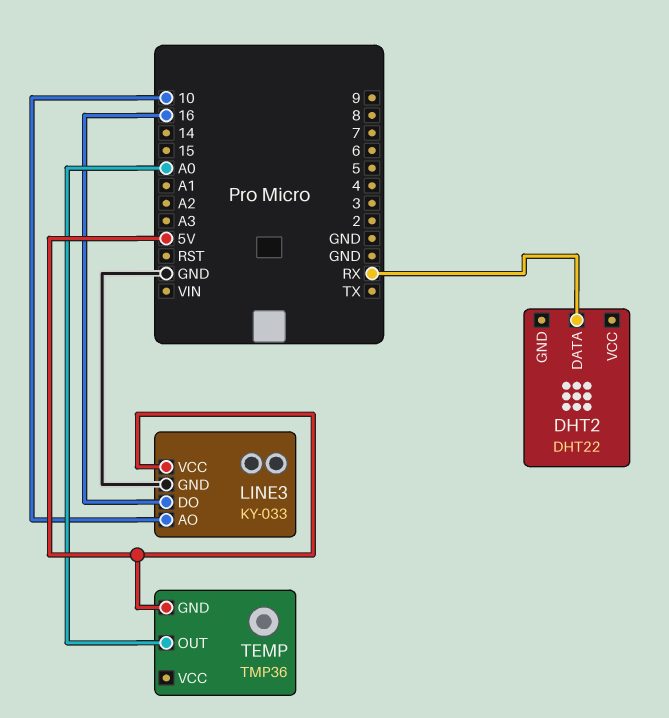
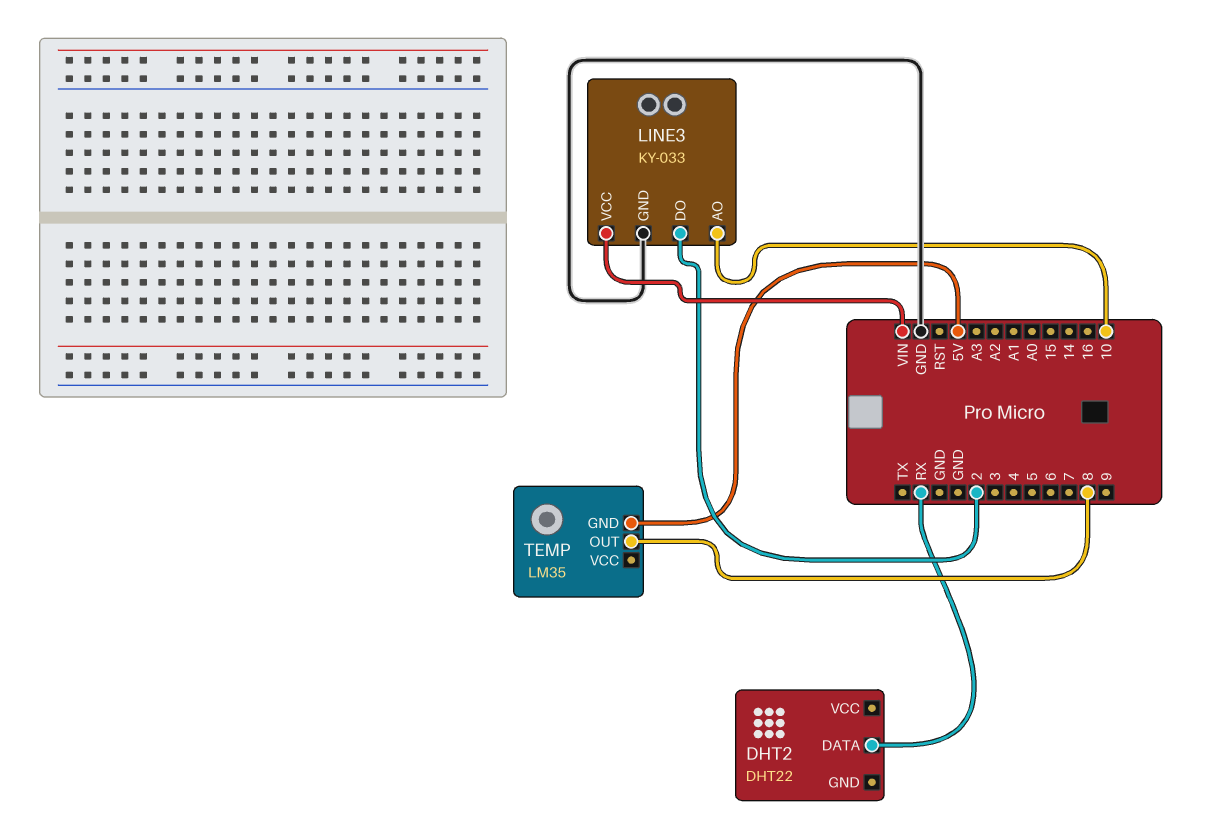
LINE3 pin DO: 16 -> 2
LINE3 pin VCC: 5V -> VIN
TEMP: TMP36 -> LM35
TEMP pin OUT: A0 -> 8

